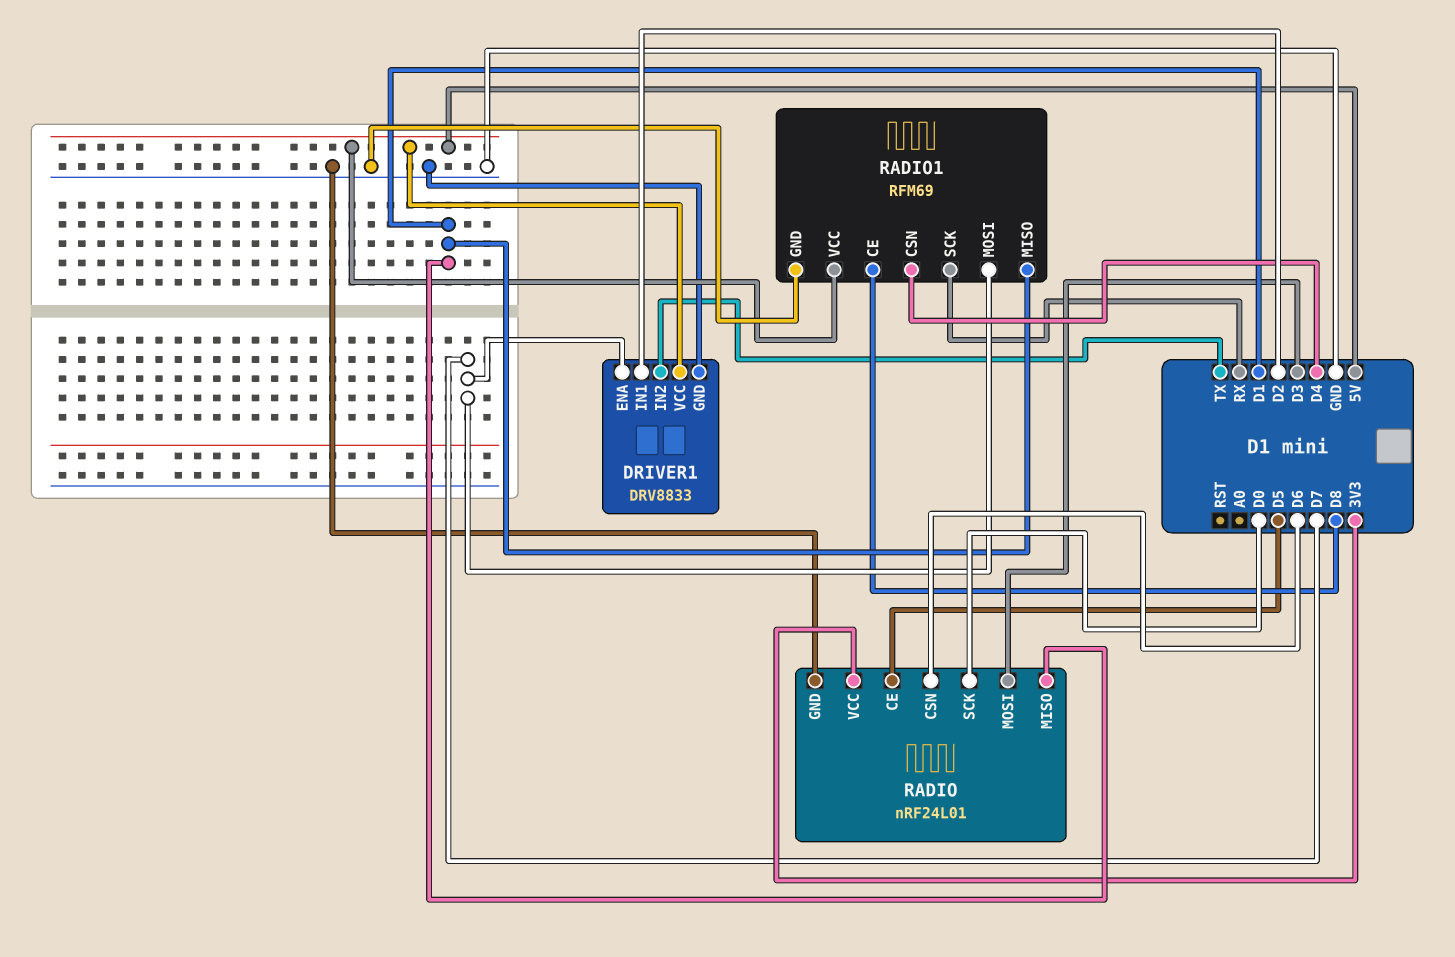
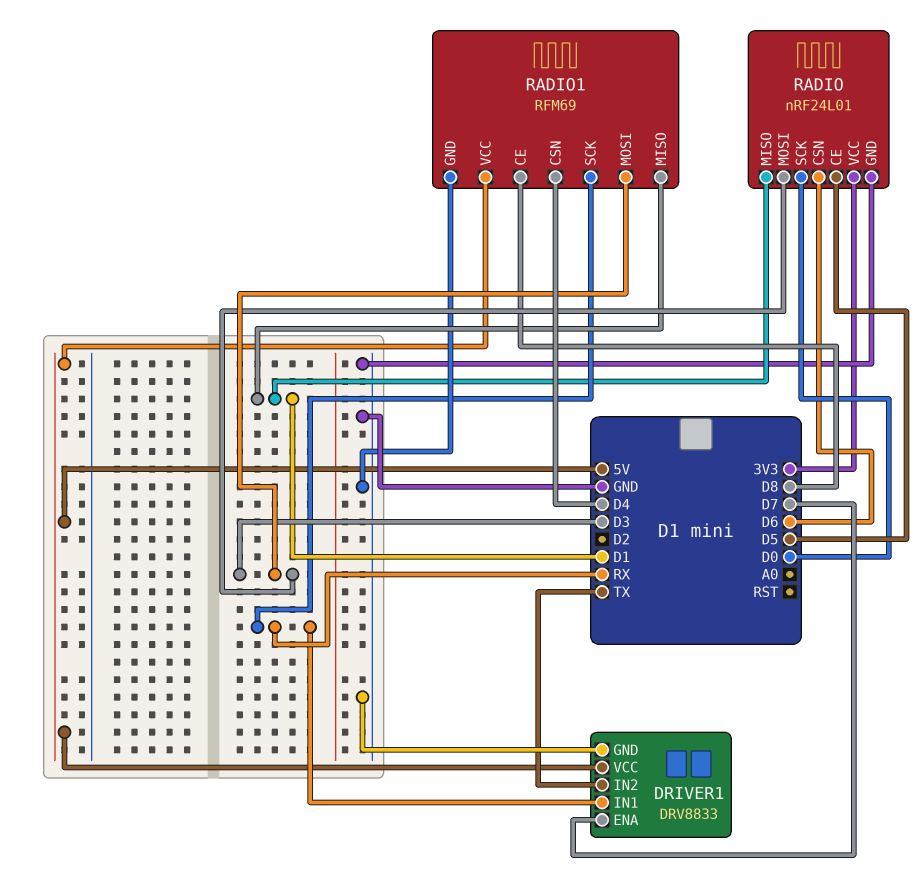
DRIVER1 pin IN1: D2 -> RX
RADIO1 pin MOSI: D7 -> D3

